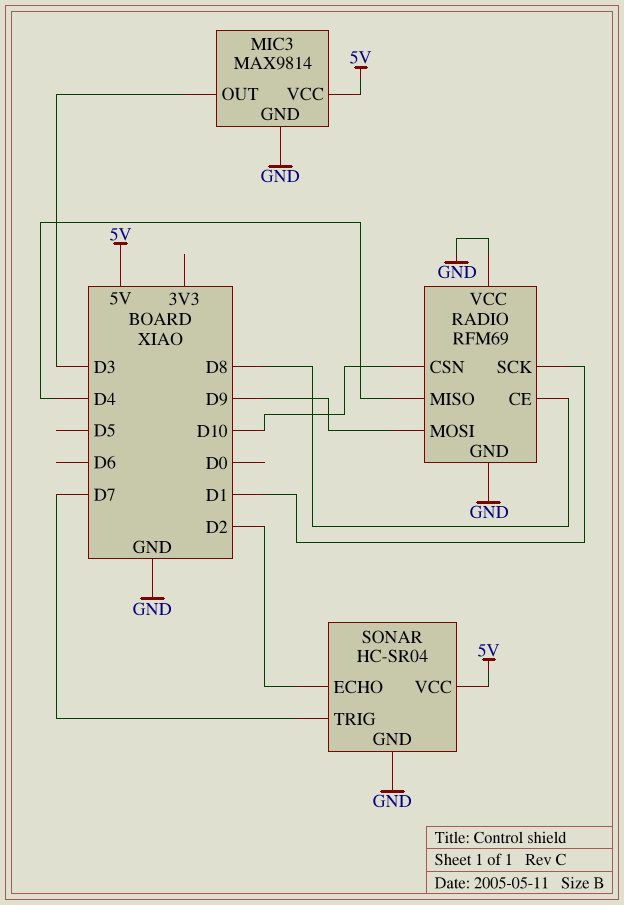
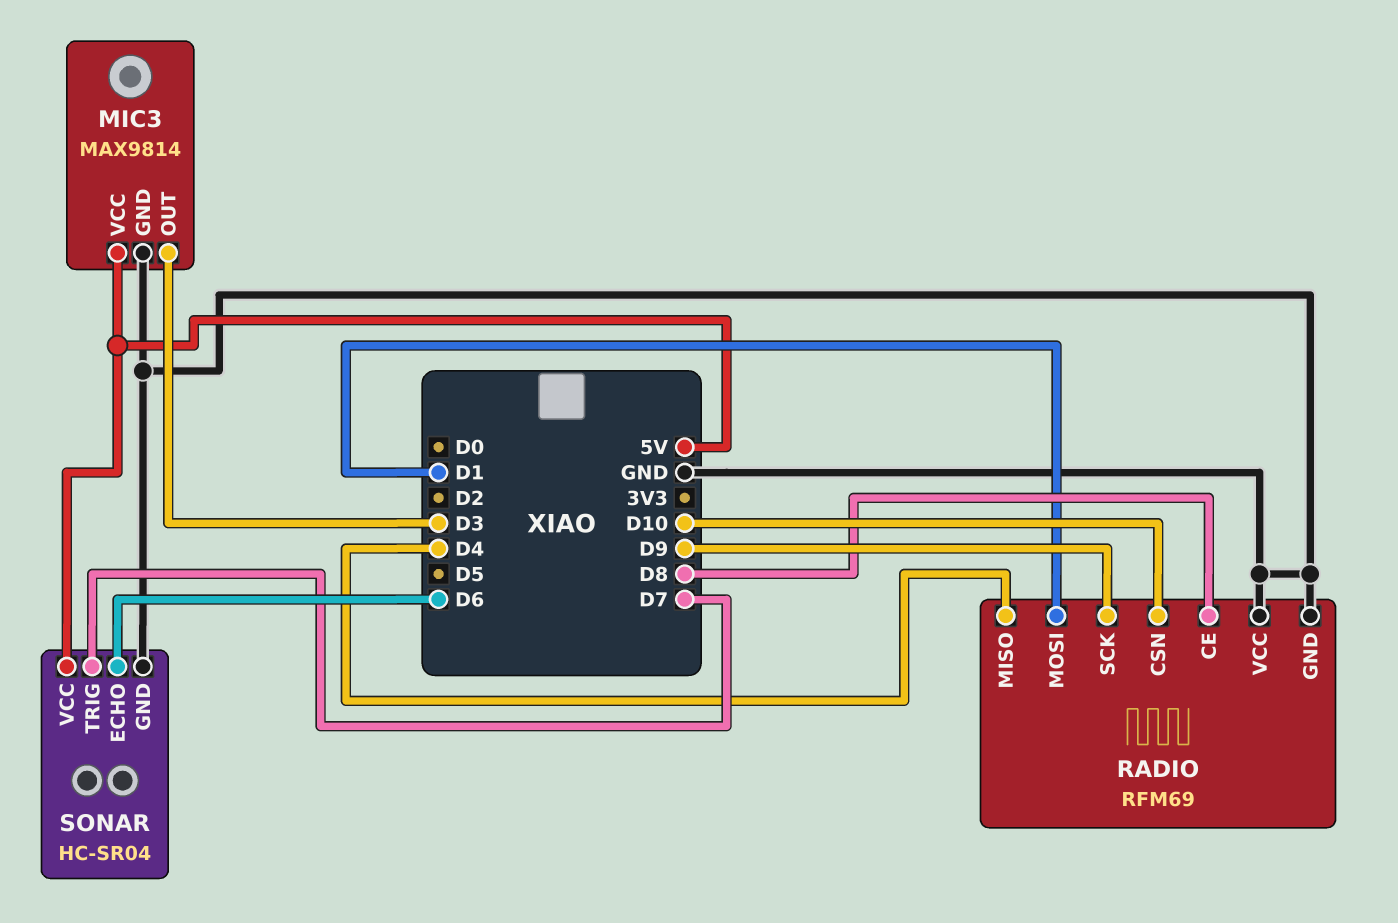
RADIO pin MOSI: D9 -> D1
RADIO pin SCK: D1 -> D9
SONAR pin ECHO: D2 -> D6

